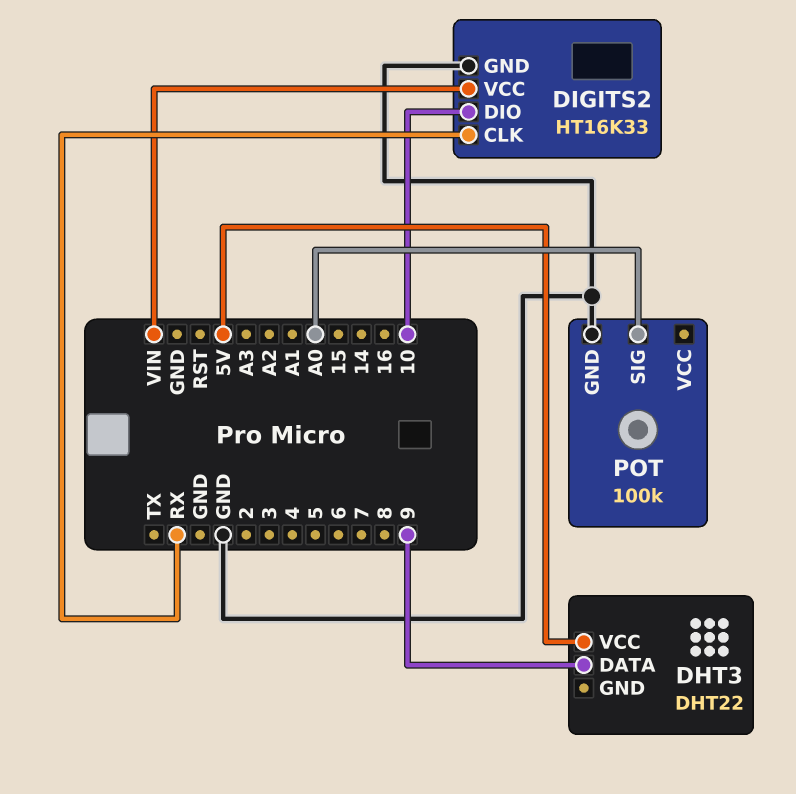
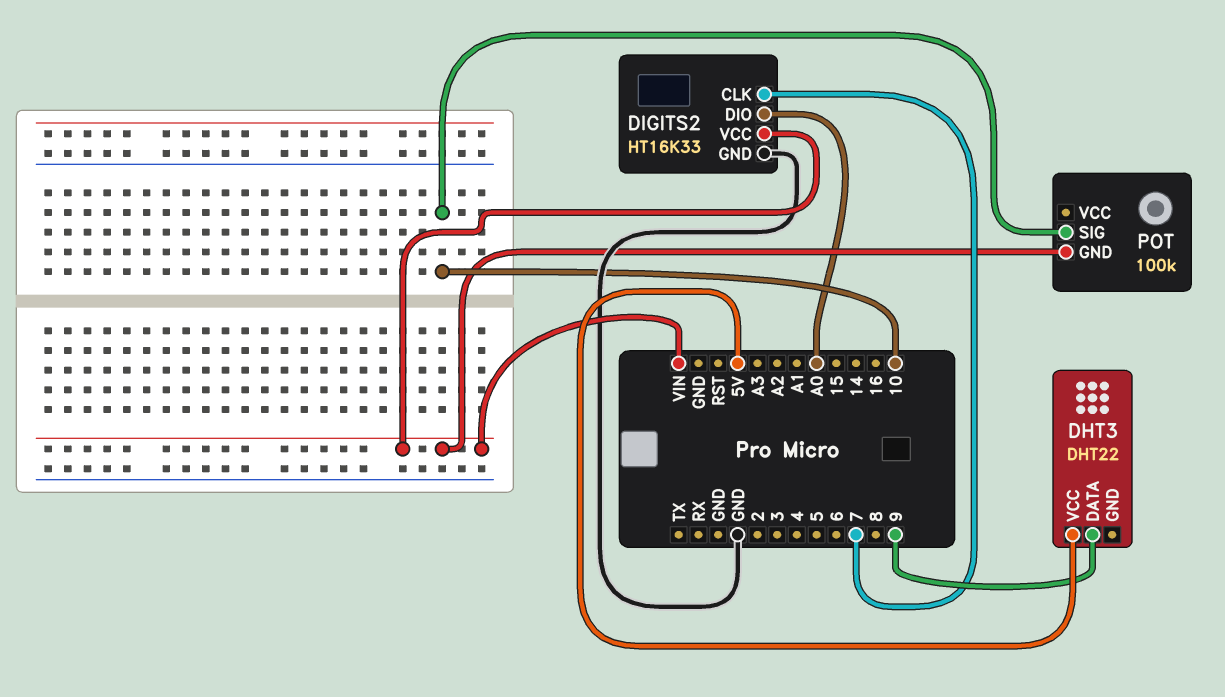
DIGITS2 pin CLK: RX -> 7
DIGITS2 pin DIO: 10 -> A0
POT pin GND: GND -> VIN
POT pin SIG: A0 -> 10

